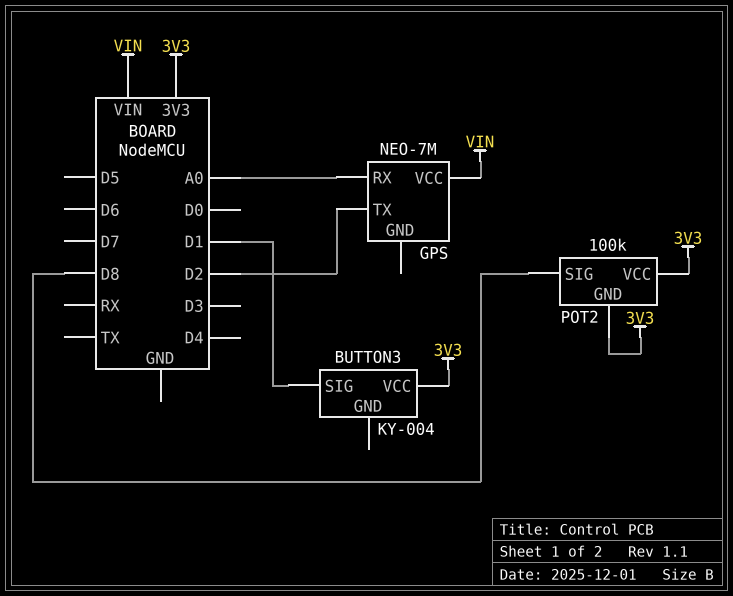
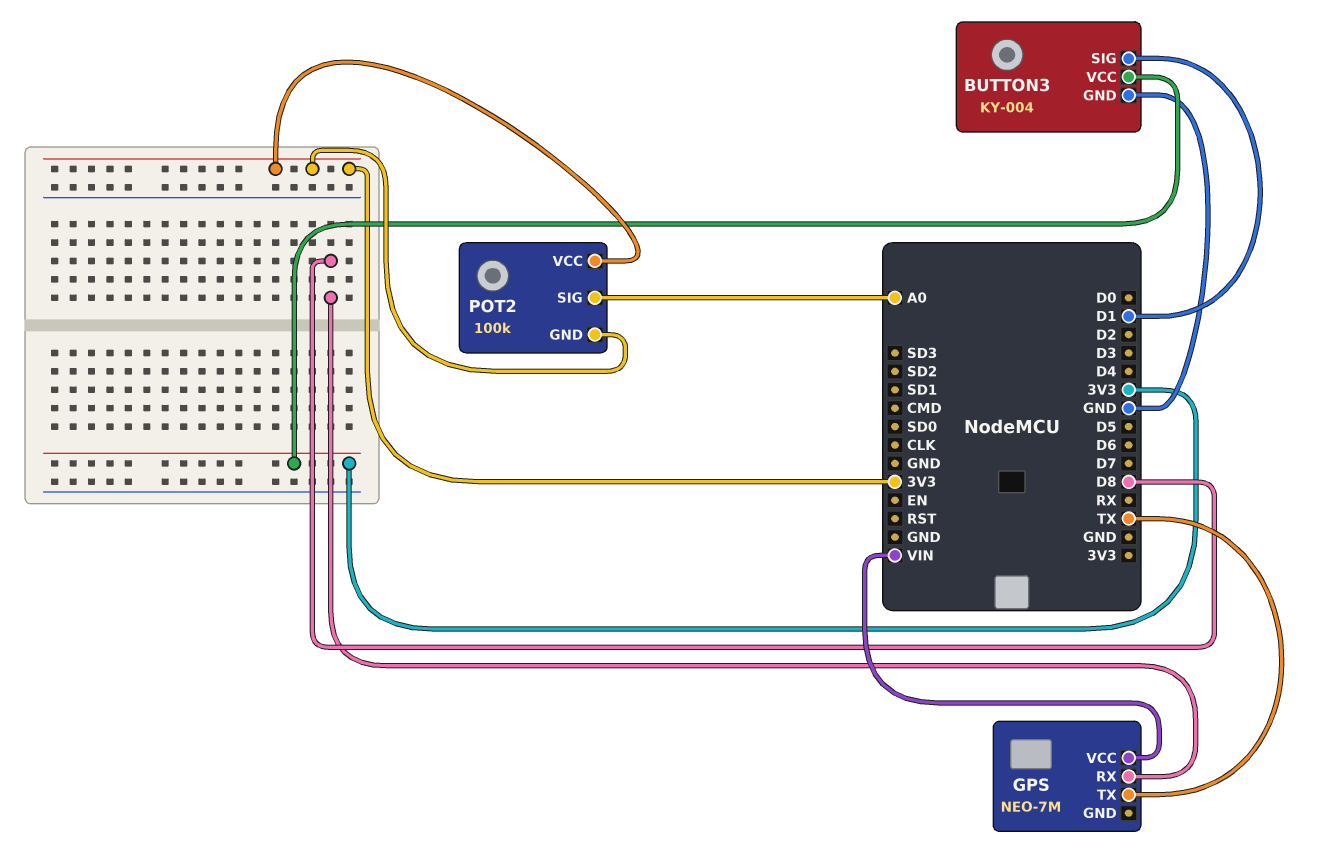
BUTTON3 pin GND: none -> GND
GPS pin RX: A0 -> D8
GPS pin TX: D2 -> TX
POT2 pin SIG: D8 -> A0

